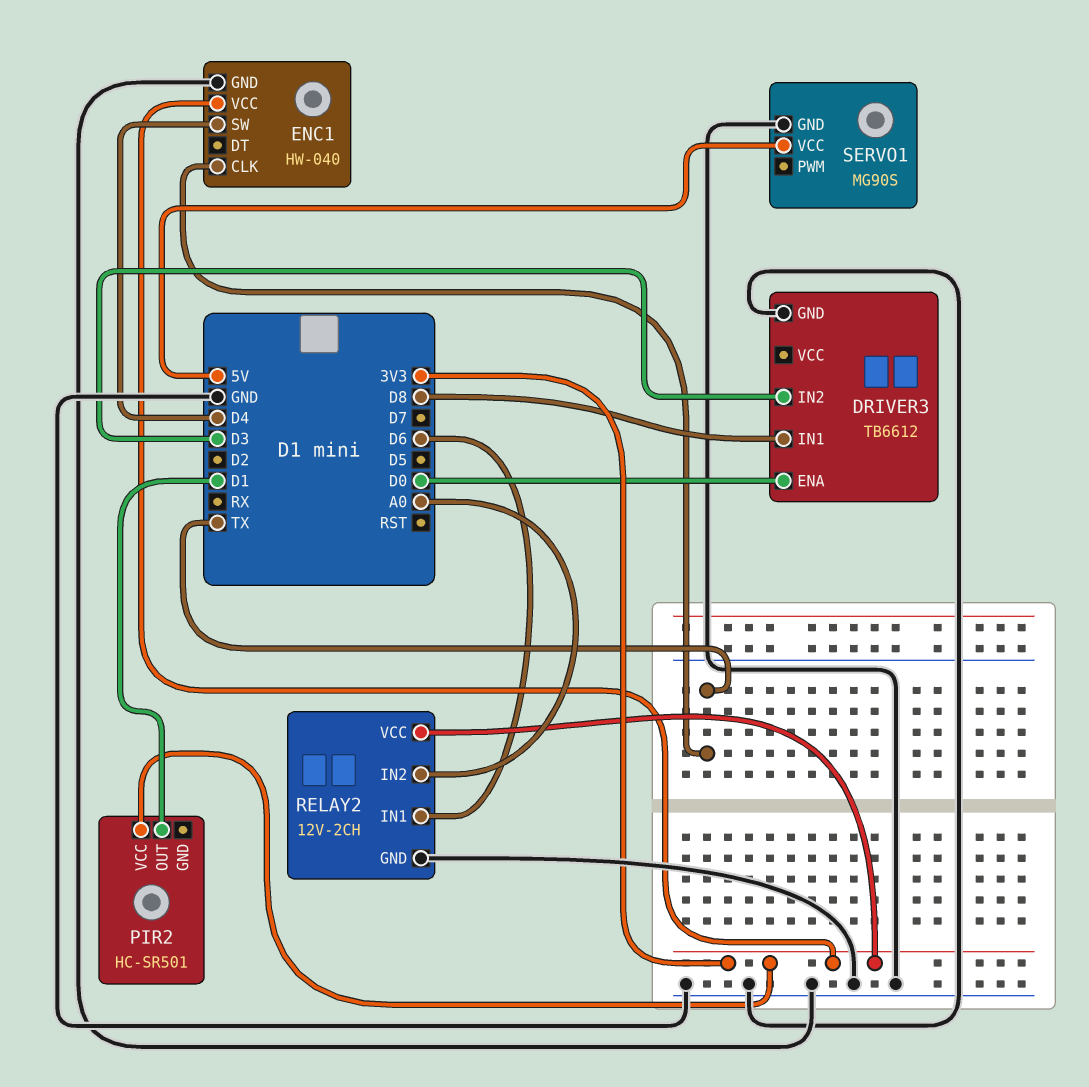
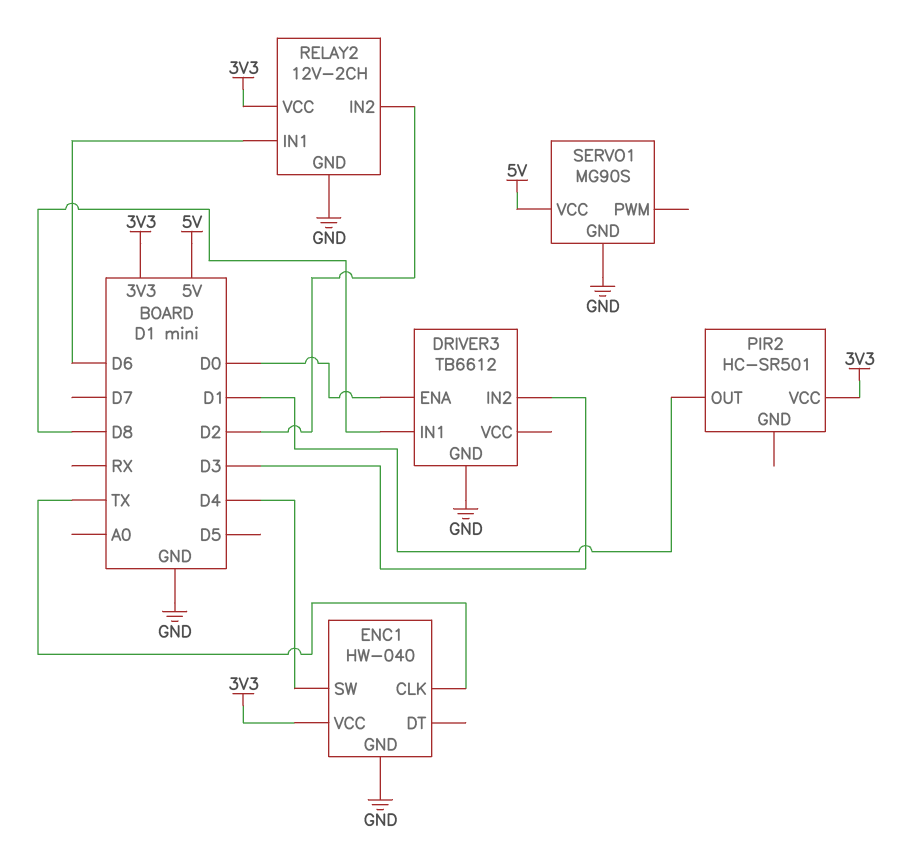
RELAY2 pin IN2: A0 -> D2

